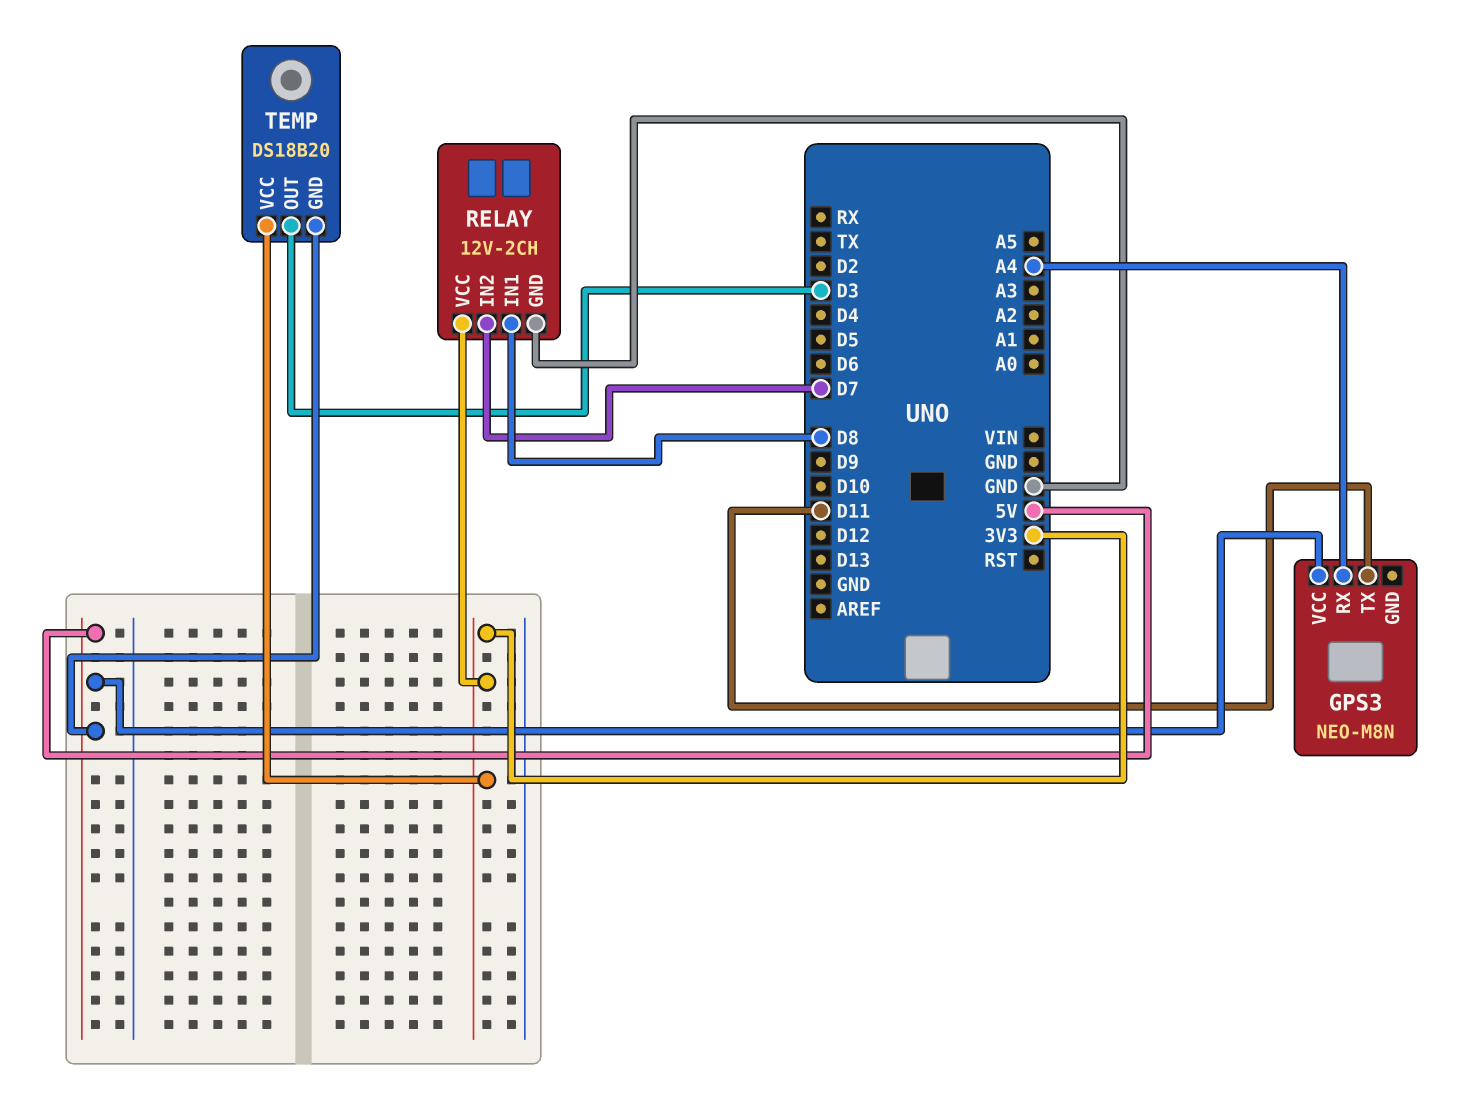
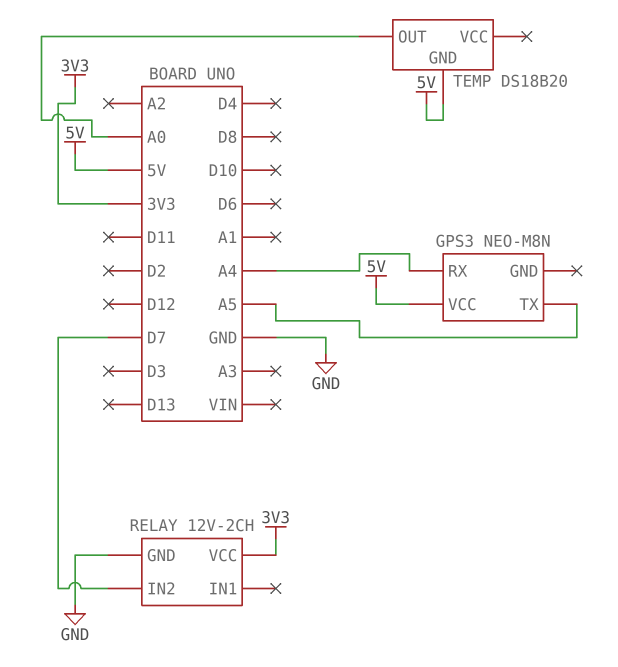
GPS3 pin TX: D11 -> A5
RELAY pin IN1: D8 -> none
TEMP pin OUT: D3 -> A0
TEMP pin VCC: 3V3 -> none

